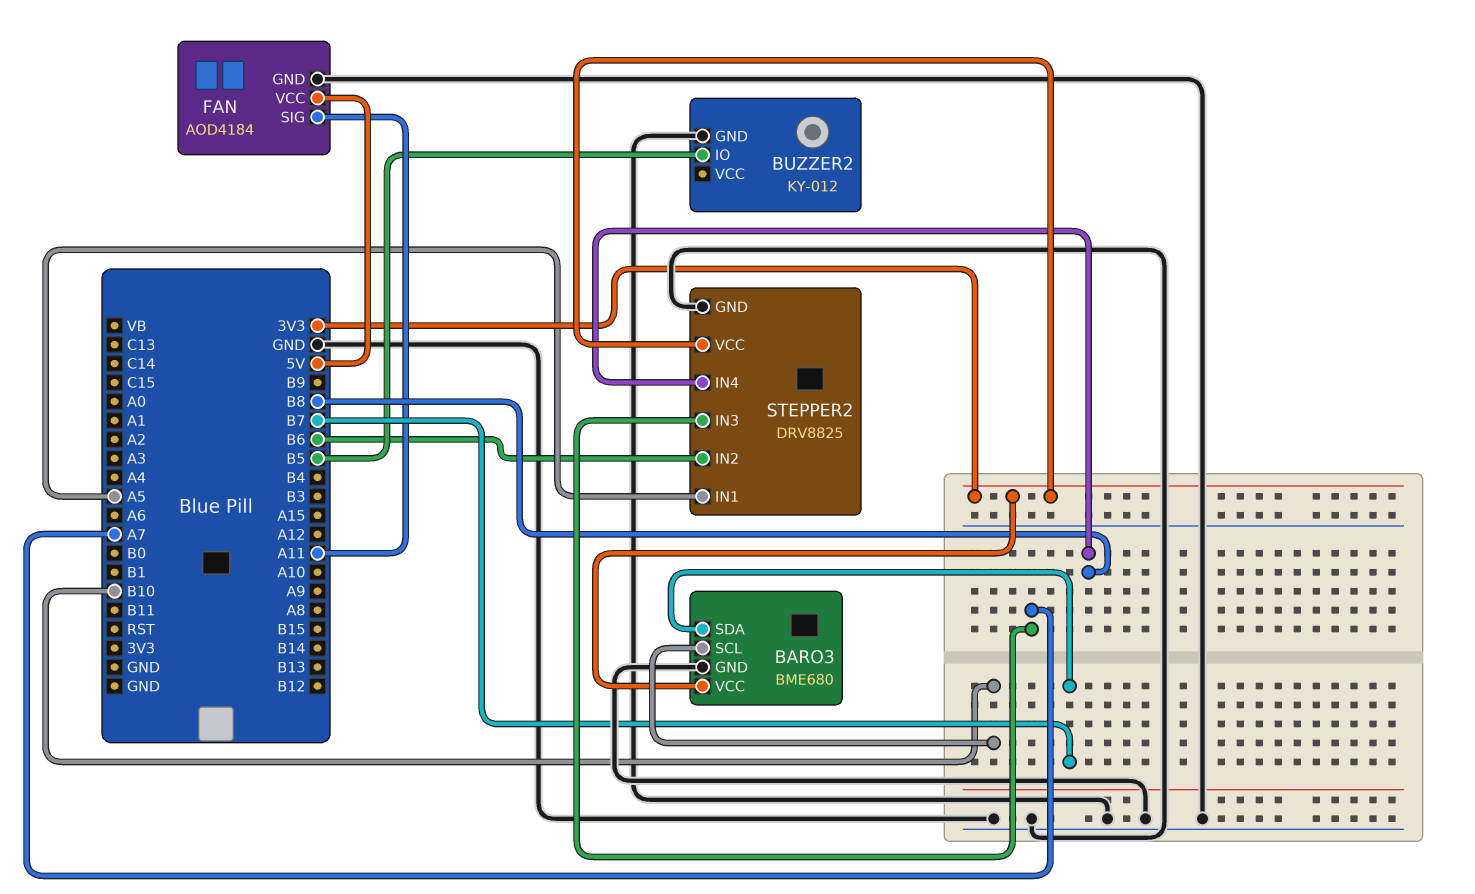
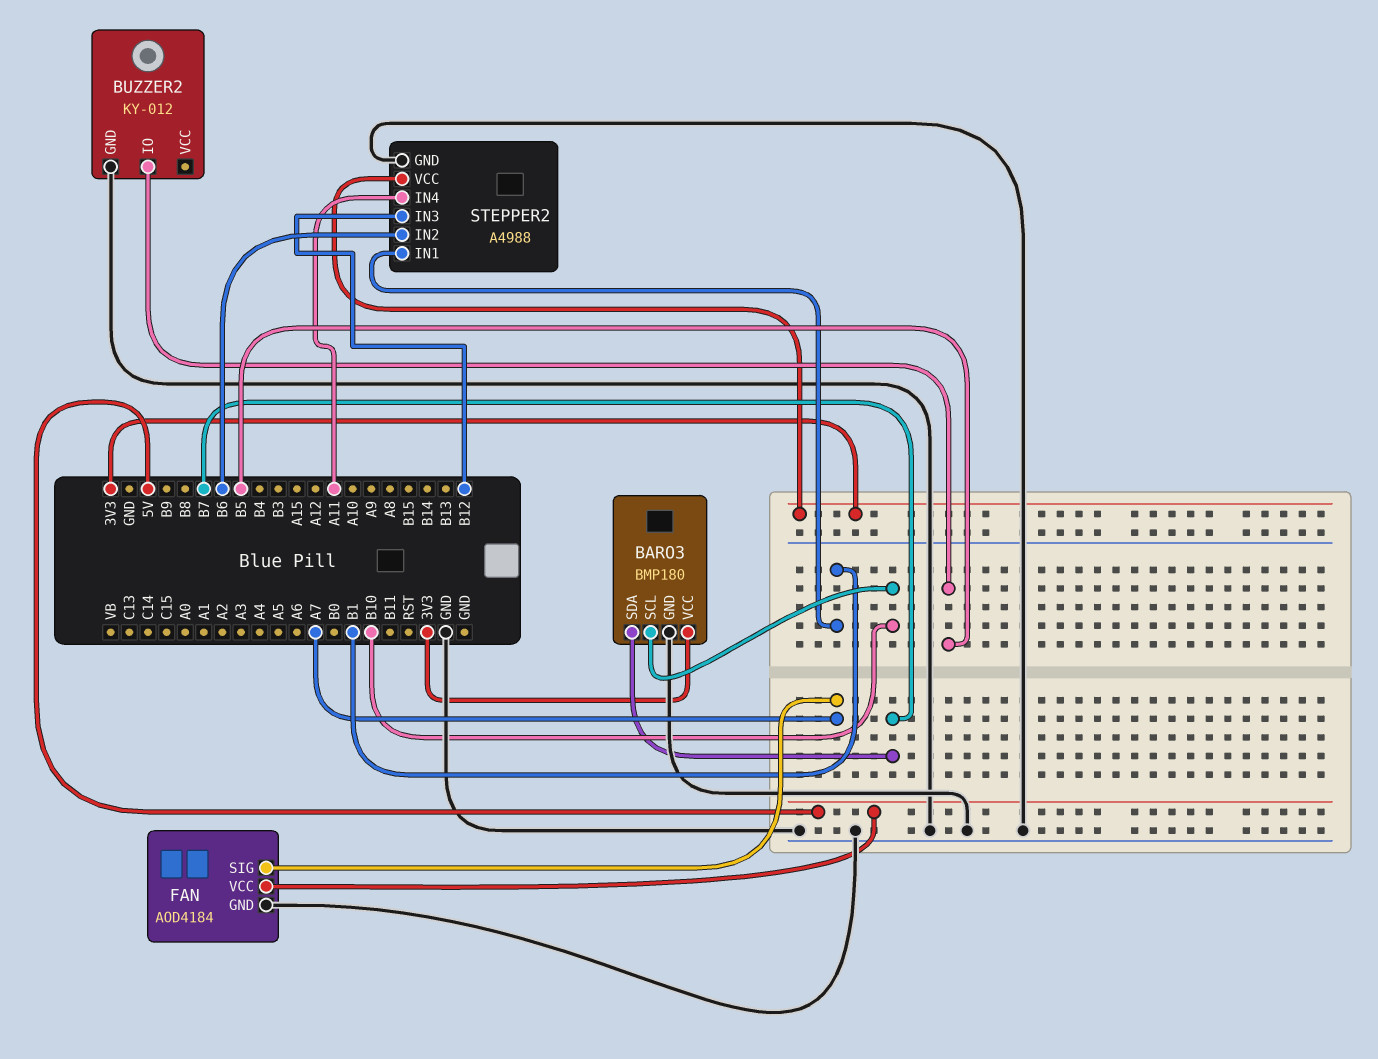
BARO3: BME680 -> BMP180
FAN pin SIG: A11 -> A7
STEPPER2: DRV8825 -> A4988
STEPPER2 pin IN1: A5 -> B1
STEPPER2 pin IN3: A7 -> B12
STEPPER2 pin IN4: B8 -> A11

